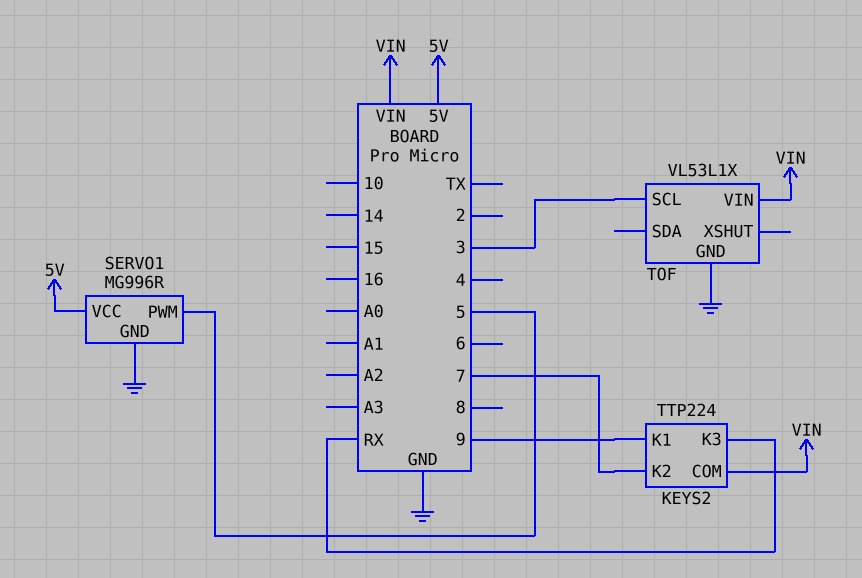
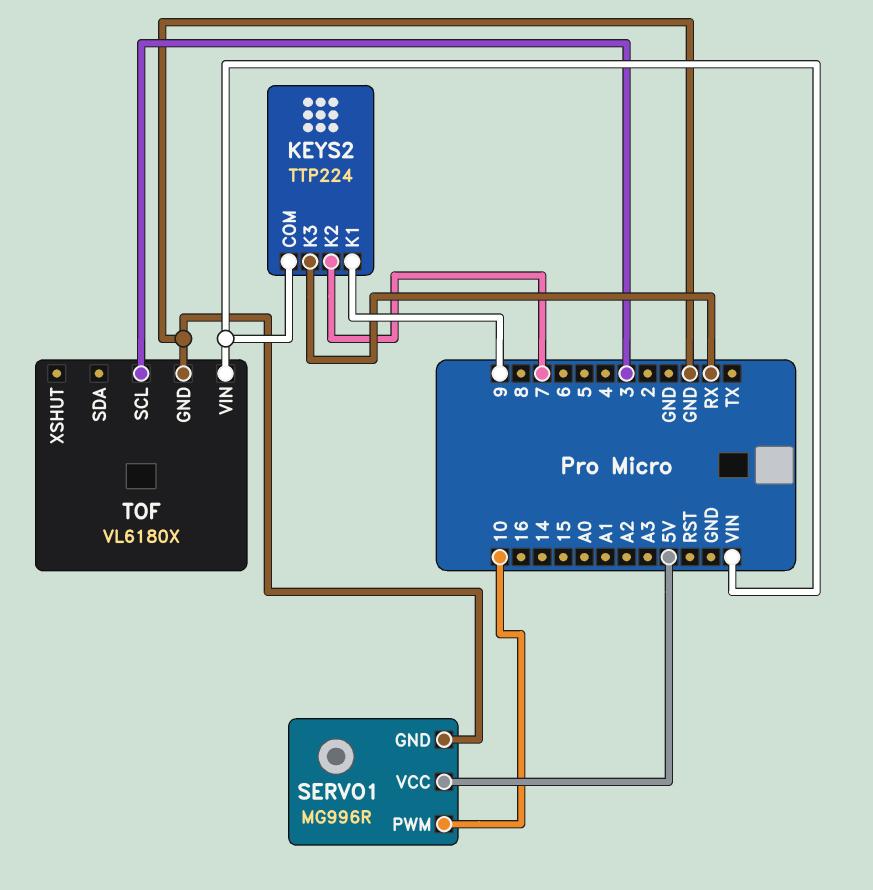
SERVO1 pin PWM: 5 -> 10
TOF: VL53L1X -> VL6180X

